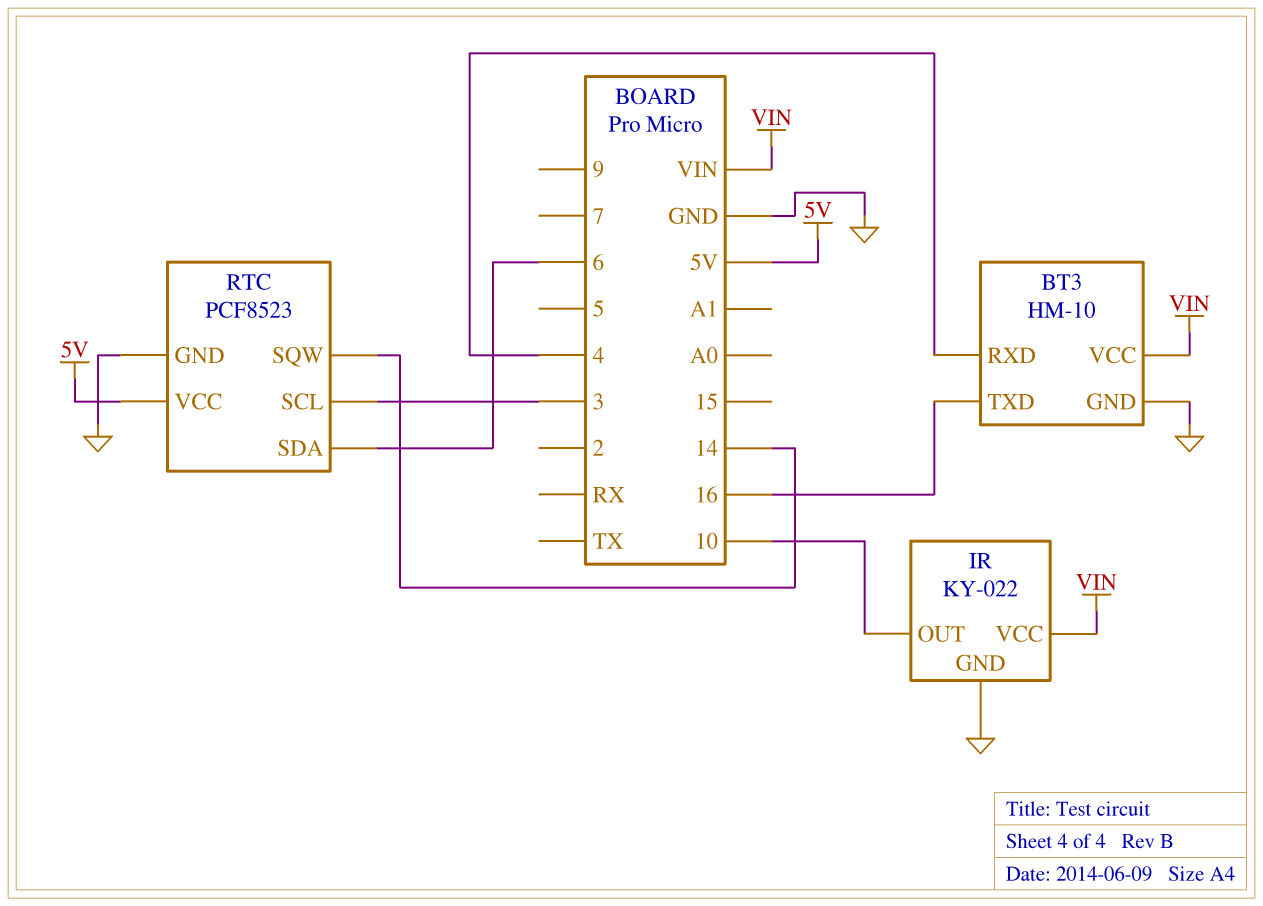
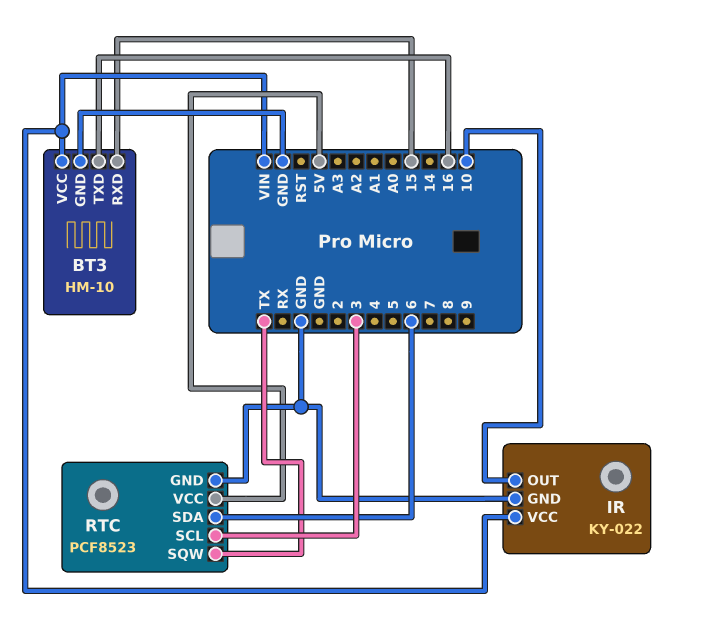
BT3 pin RXD: 4 -> 15
RTC pin SQW: 14 -> TX

